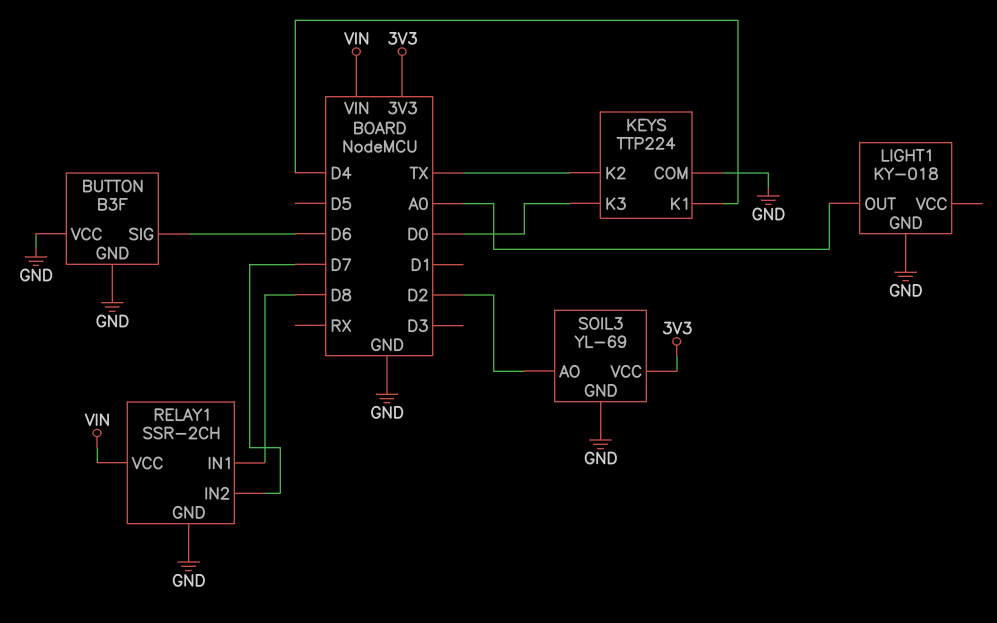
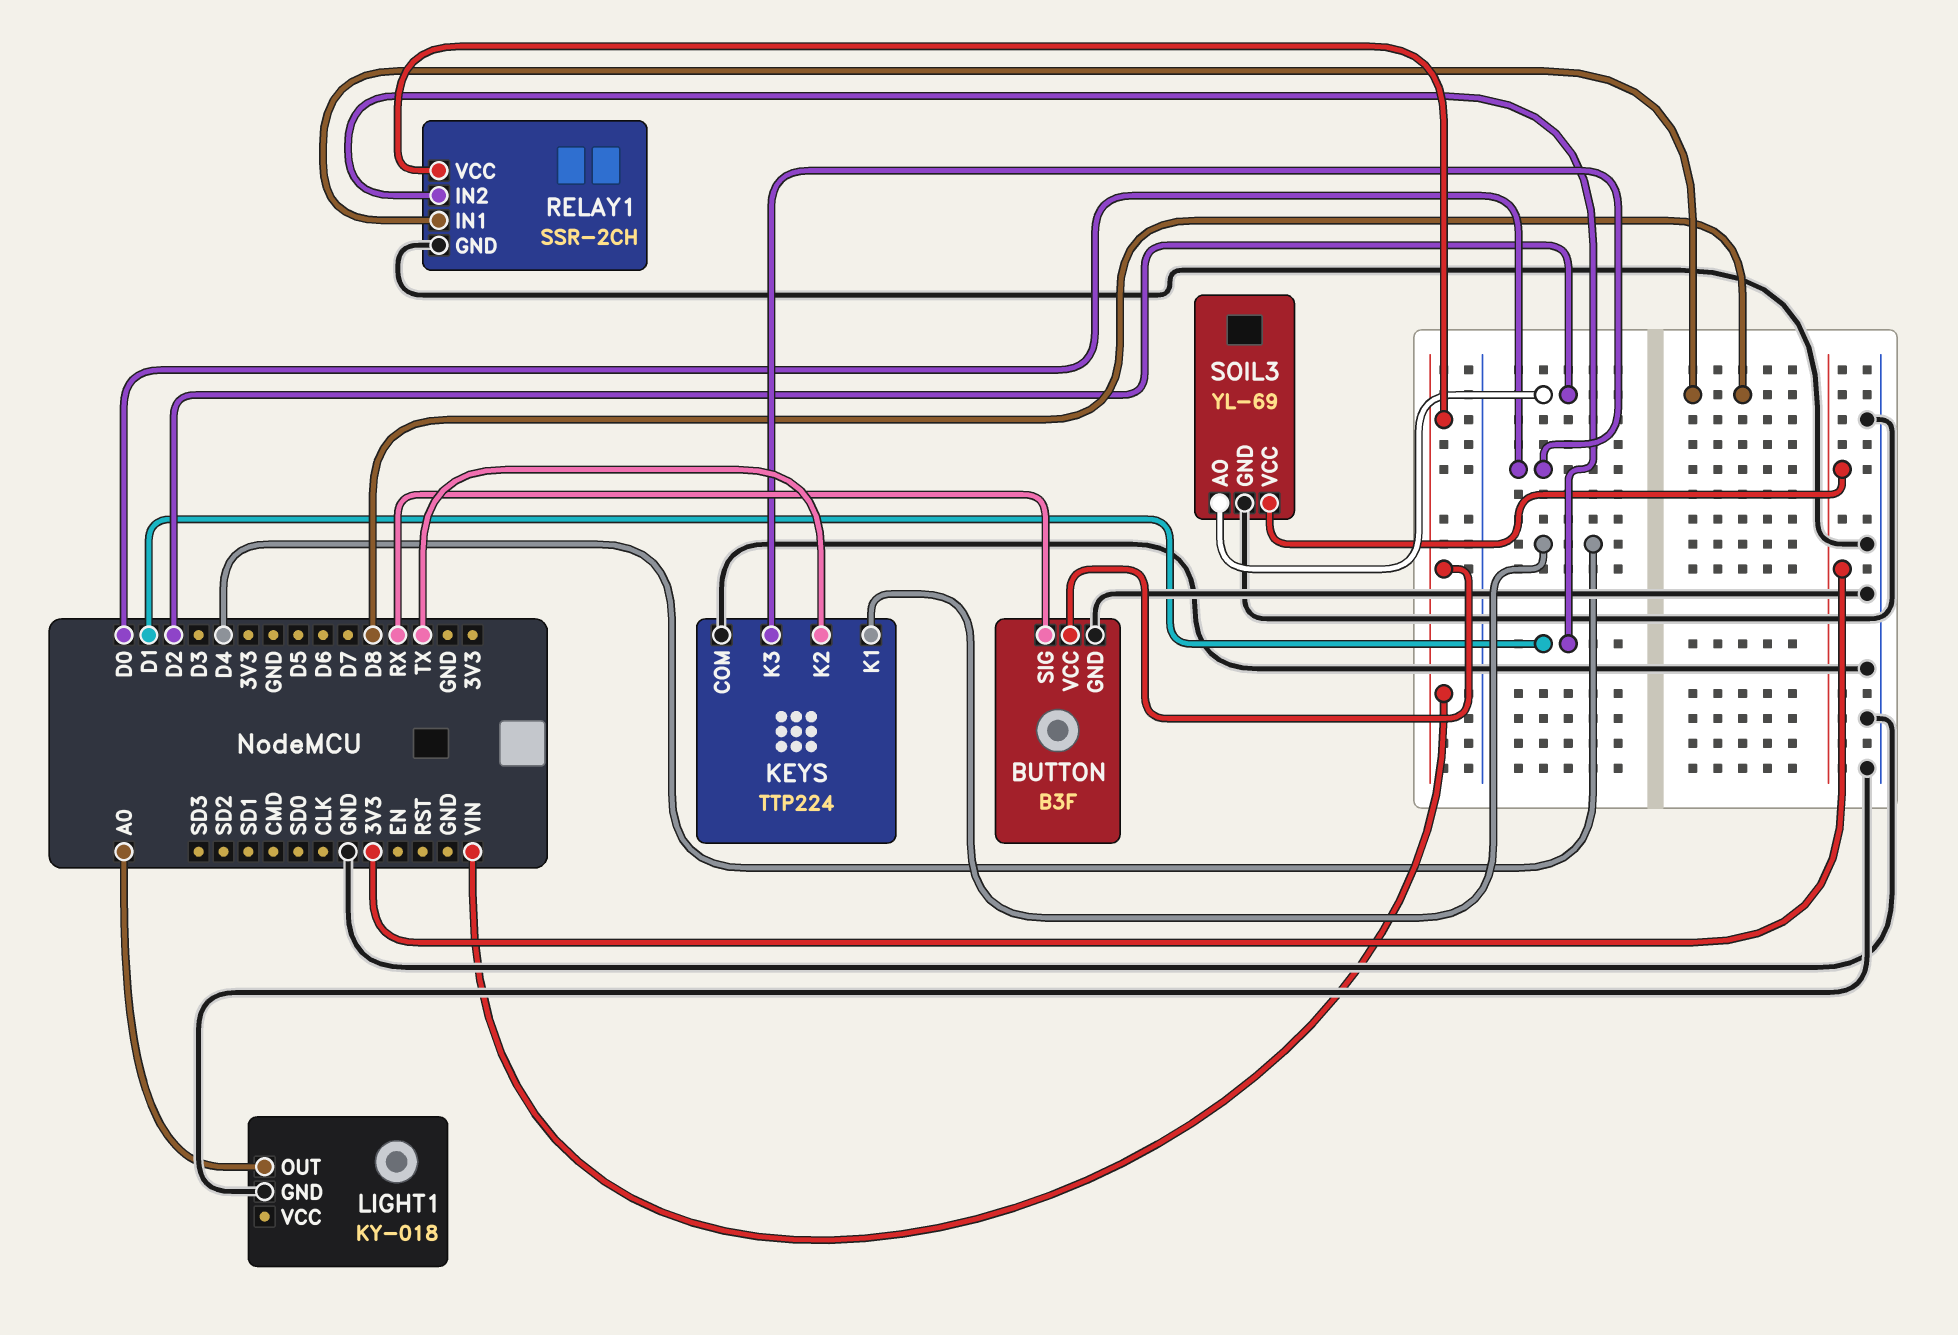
BUTTON pin SIG: D6 -> RX
BUTTON pin VCC: GND -> VIN
RELAY1 pin IN2: D7 -> D1

